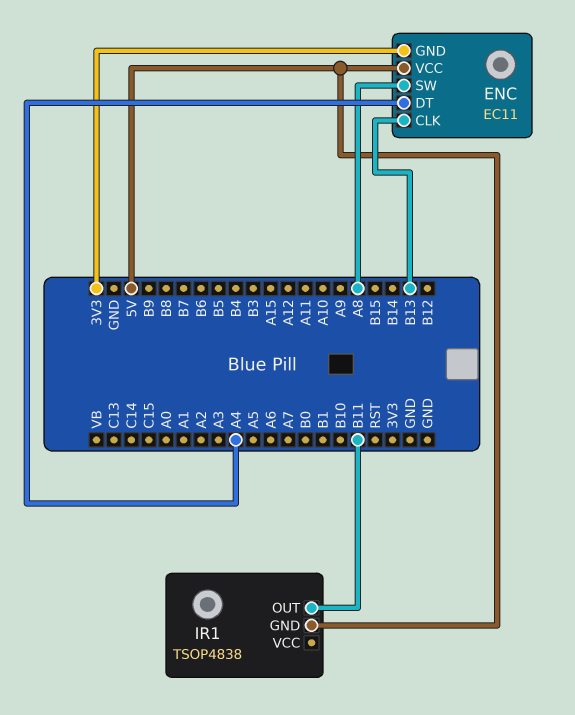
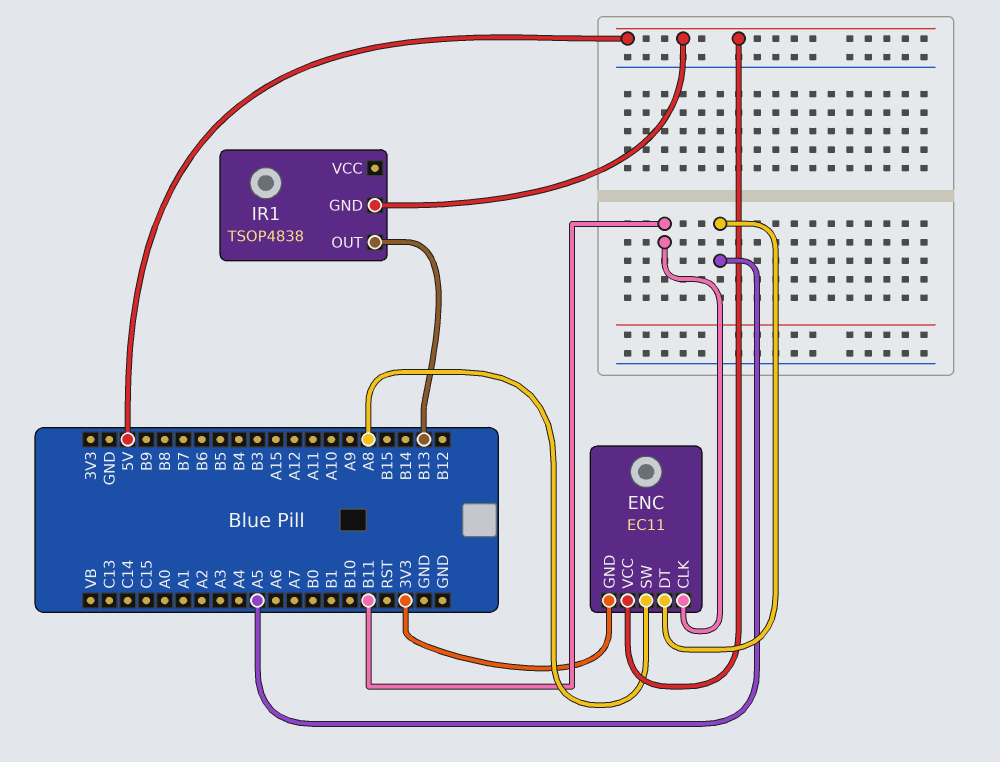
ENC pin CLK: B13 -> B11
ENC pin DT: A4 -> A5
IR1 pin OUT: B11 -> B13

